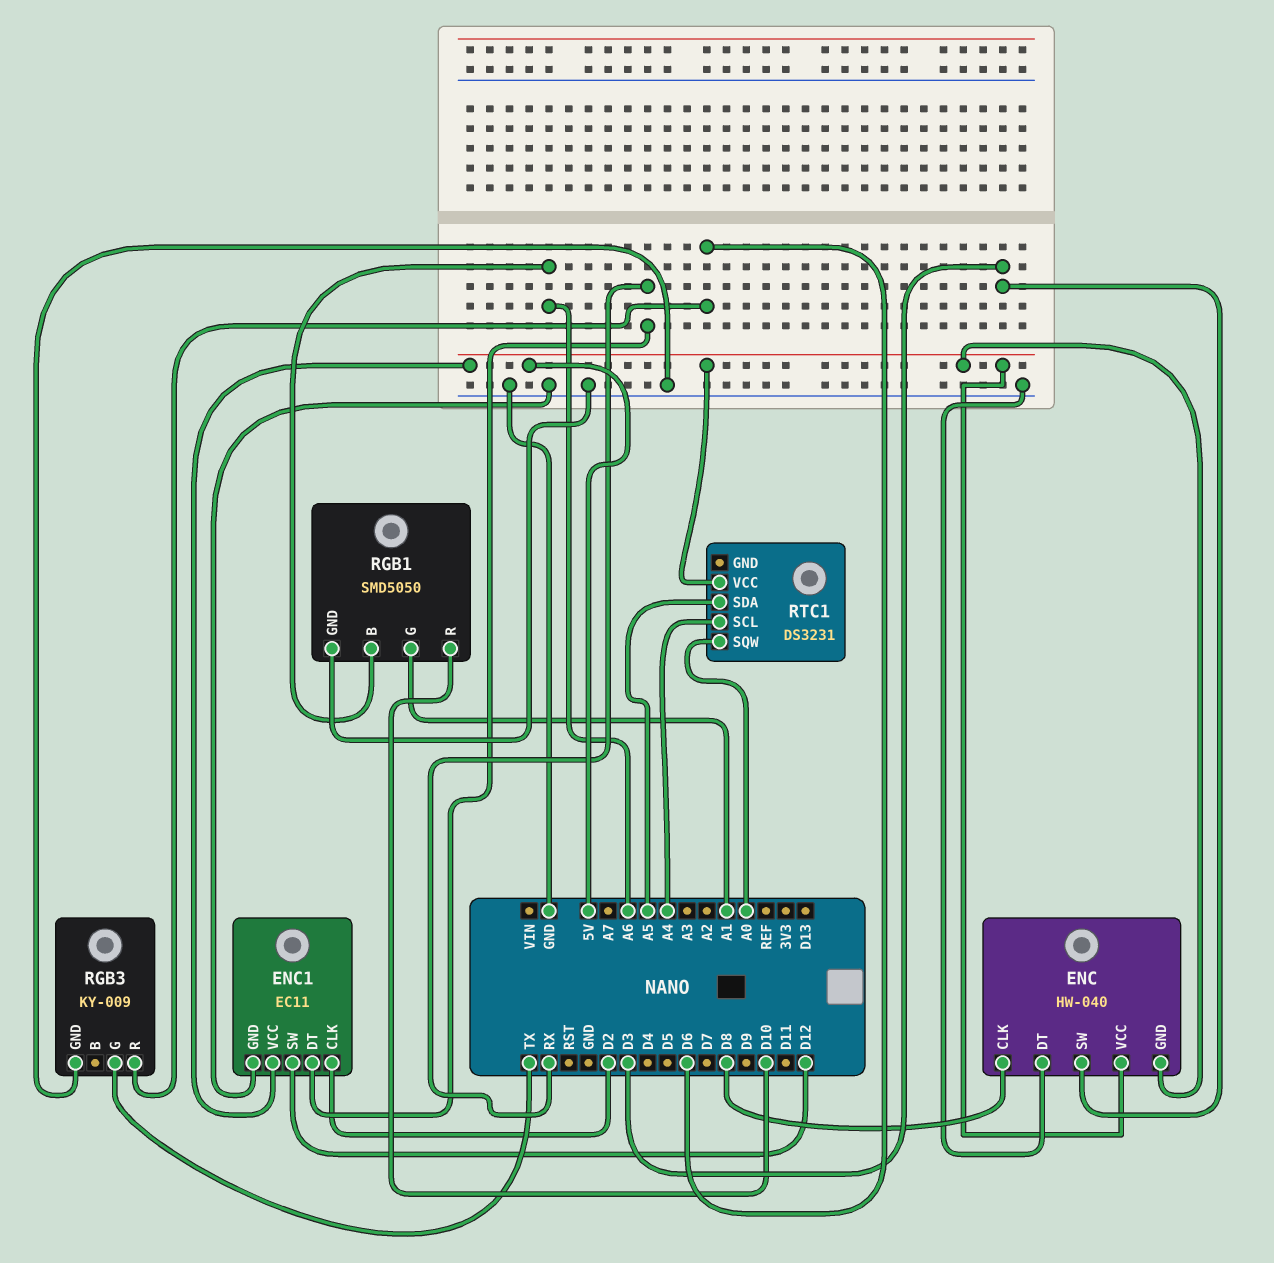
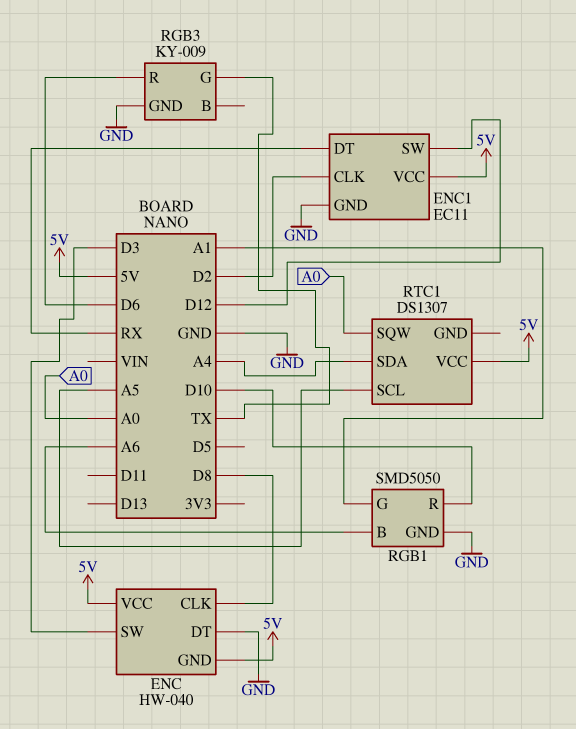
RTC1: DS3231 -> DS1307
RTC1 pin SCL: A4 -> A5
RTC1 pin SDA: A5 -> A4

